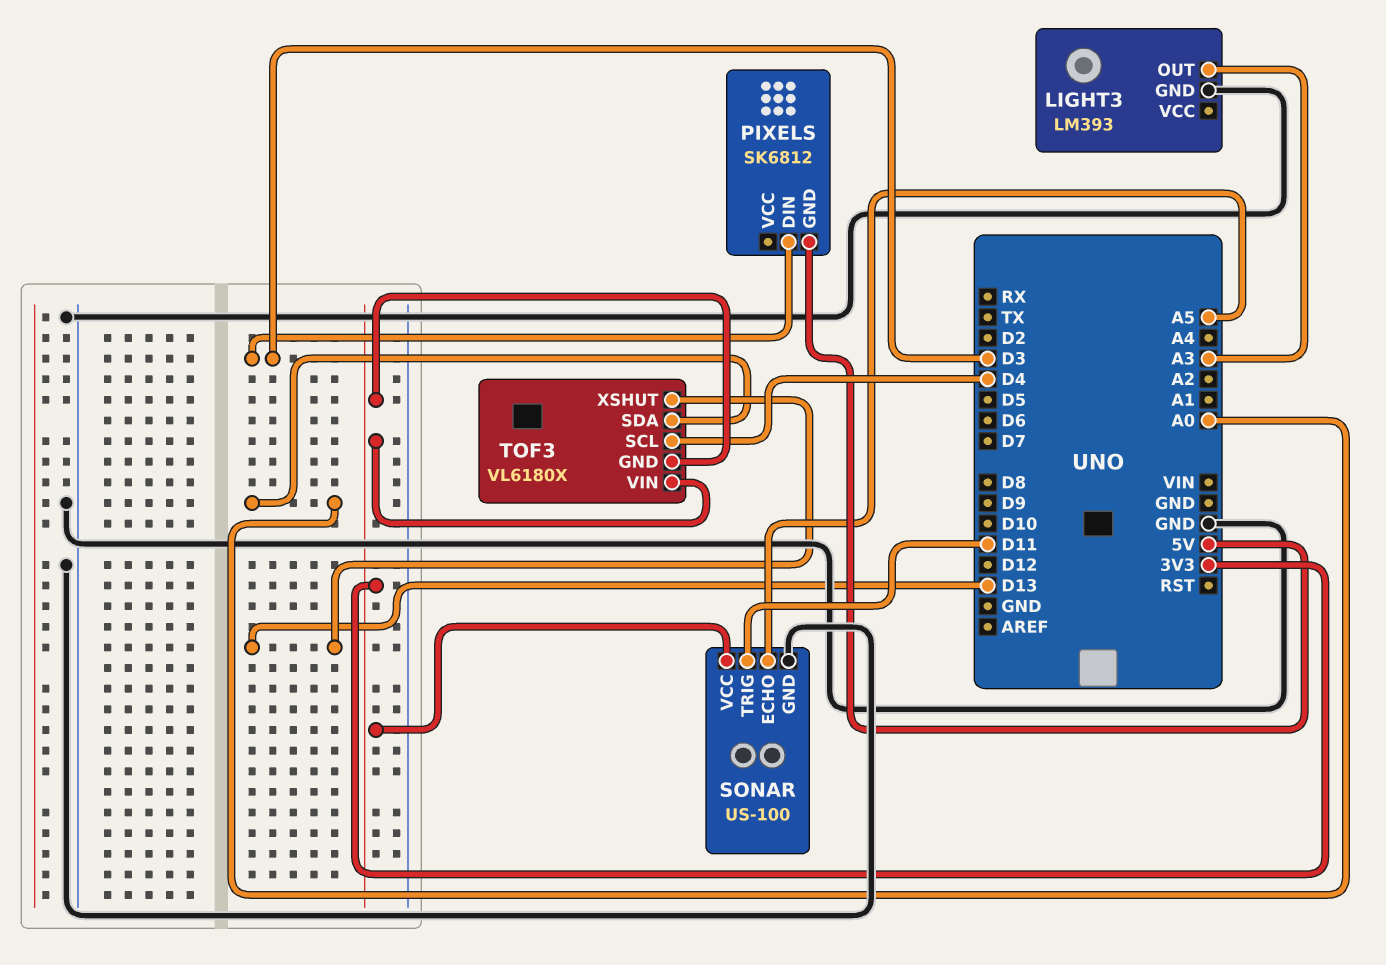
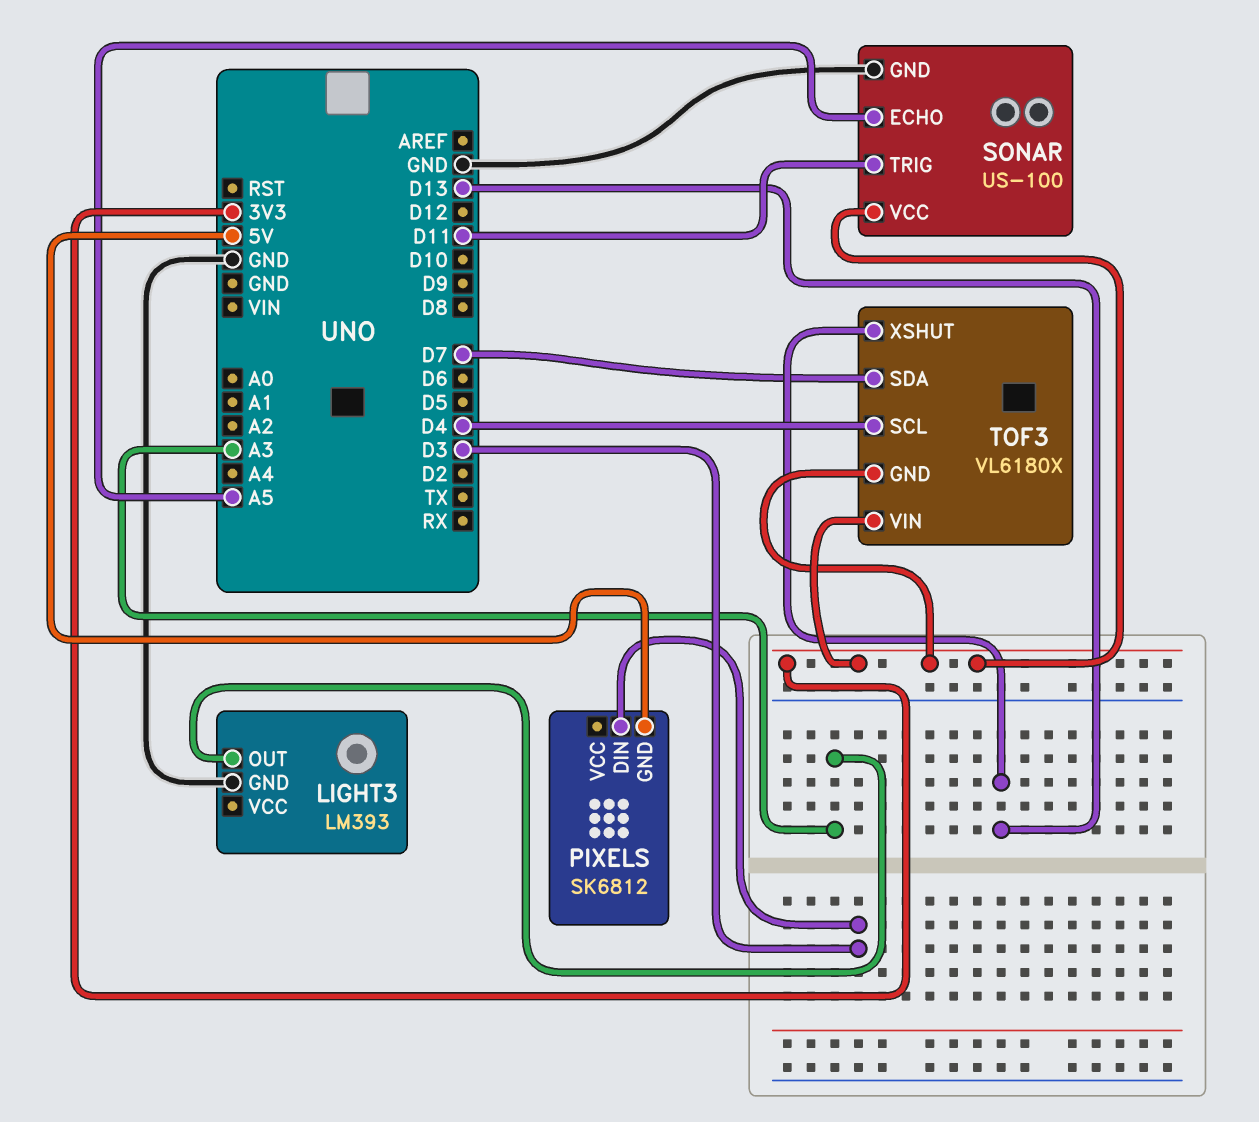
TOF3 pin SDA: A0 -> D7

